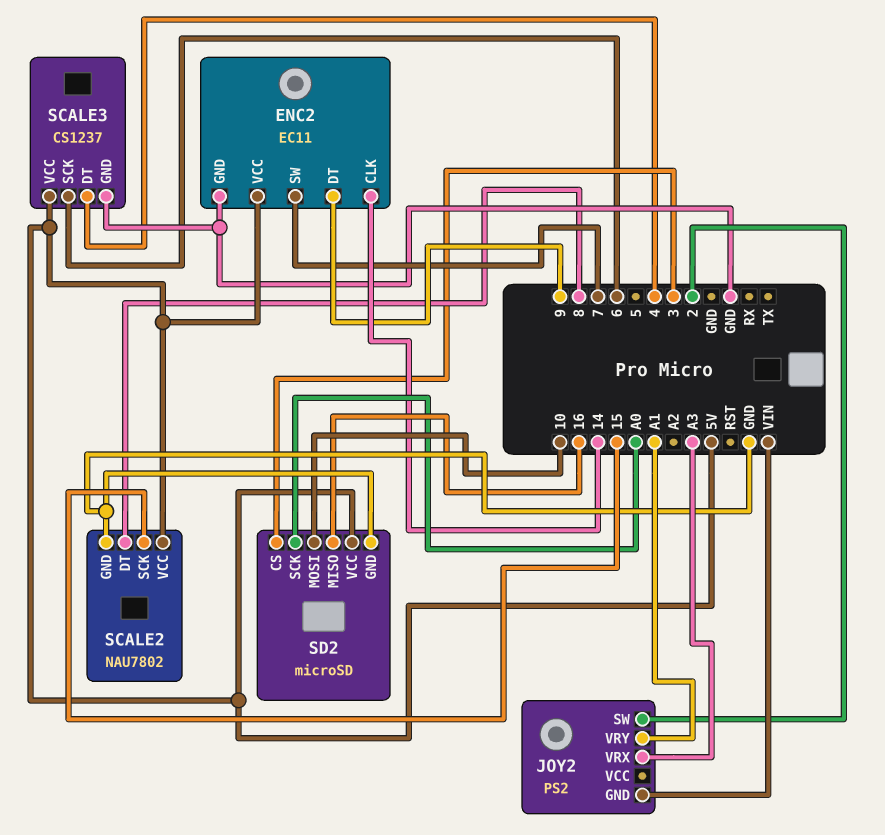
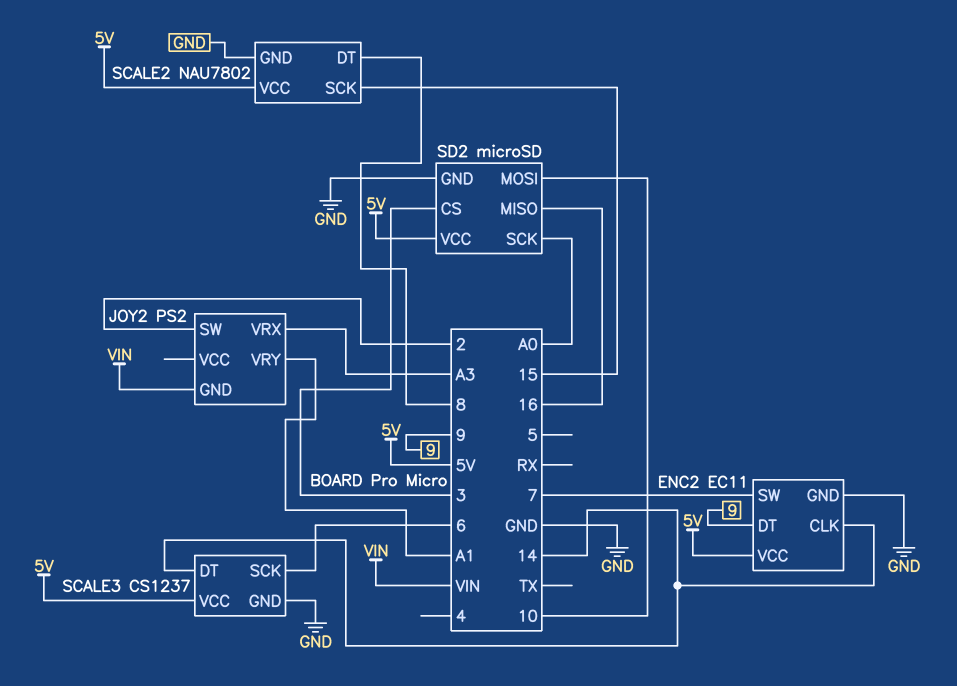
SCALE3 pin DT: 4 -> 14

